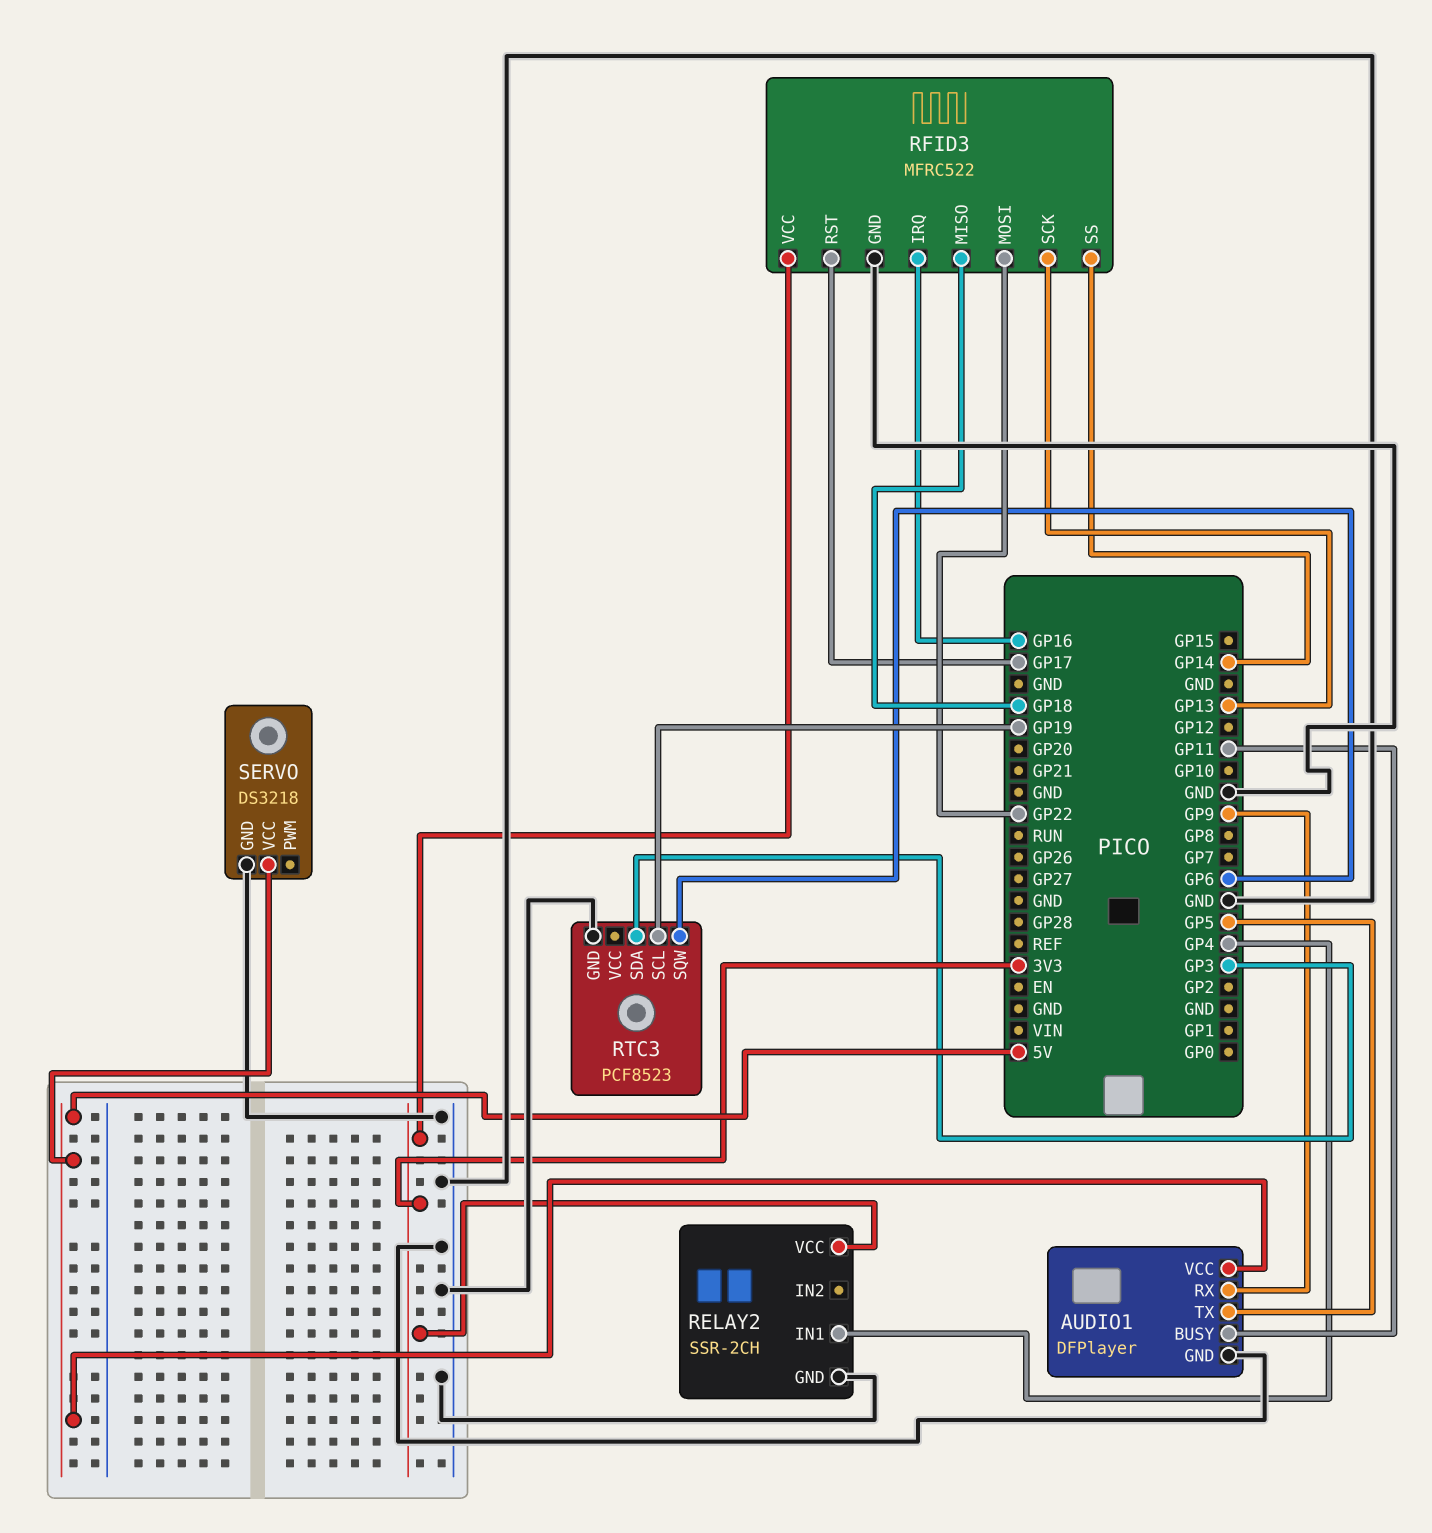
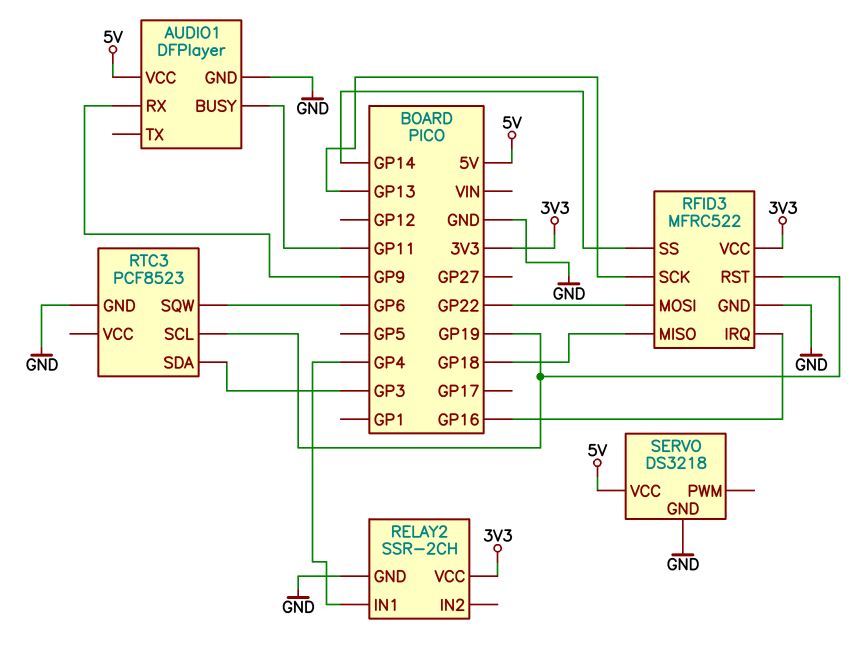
AUDIO1 pin TX: GP5 -> none
RFID3 pin RST: GP17 -> GP19

